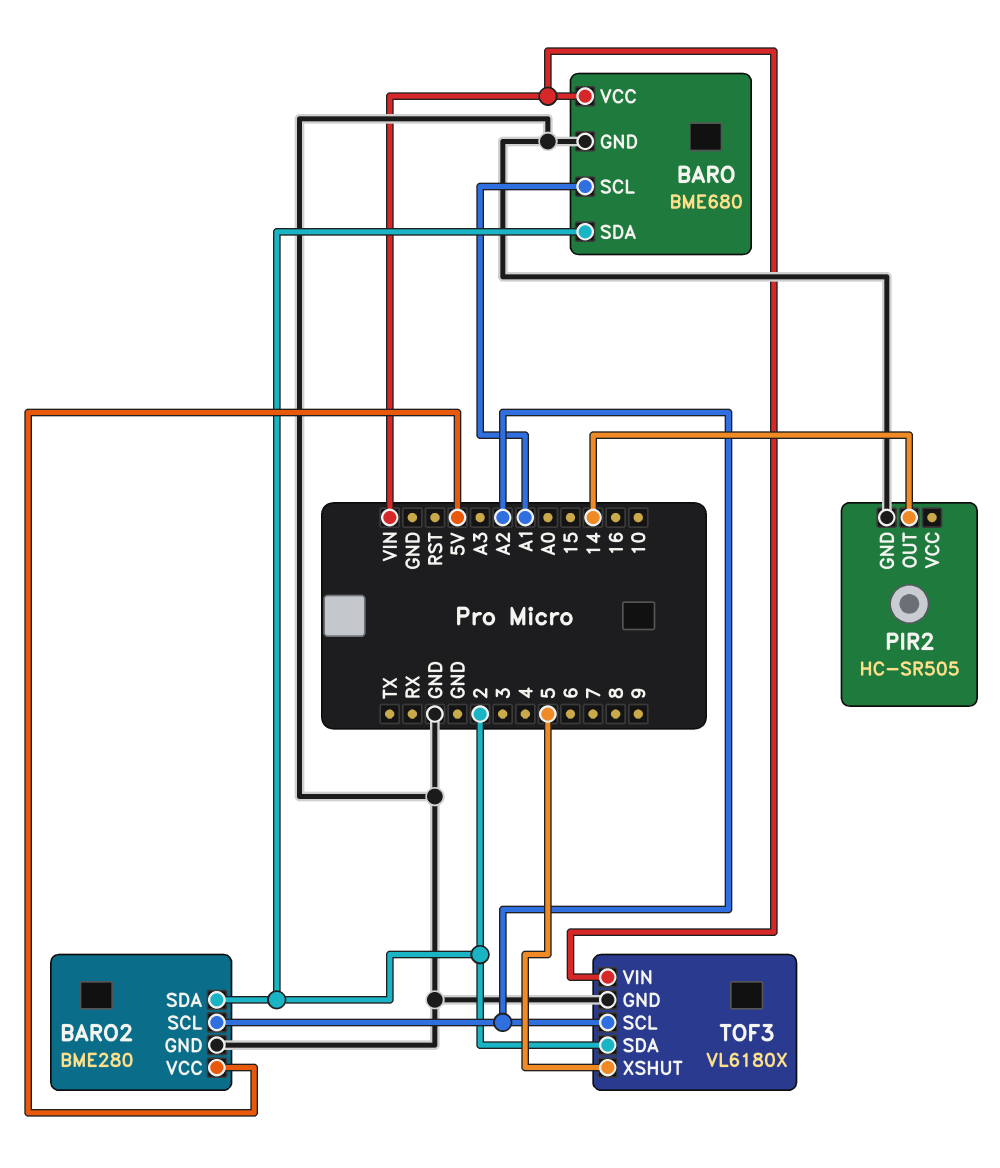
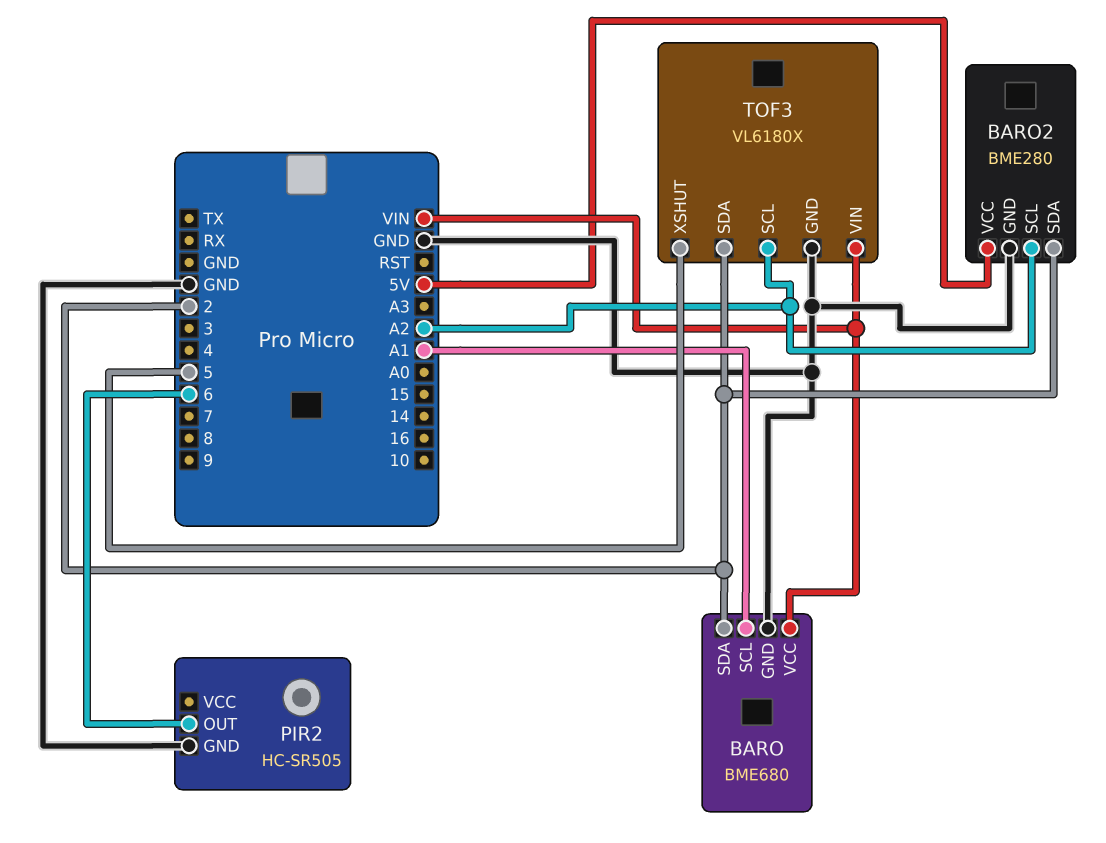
PIR2 pin OUT: 14 -> 6

